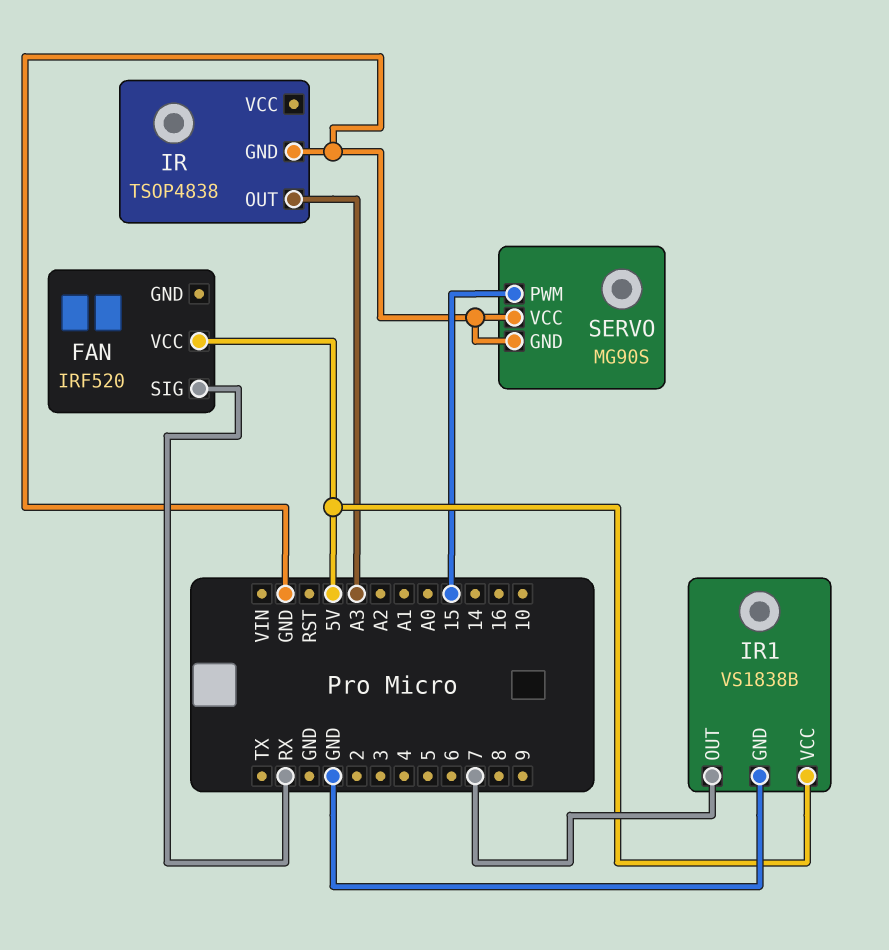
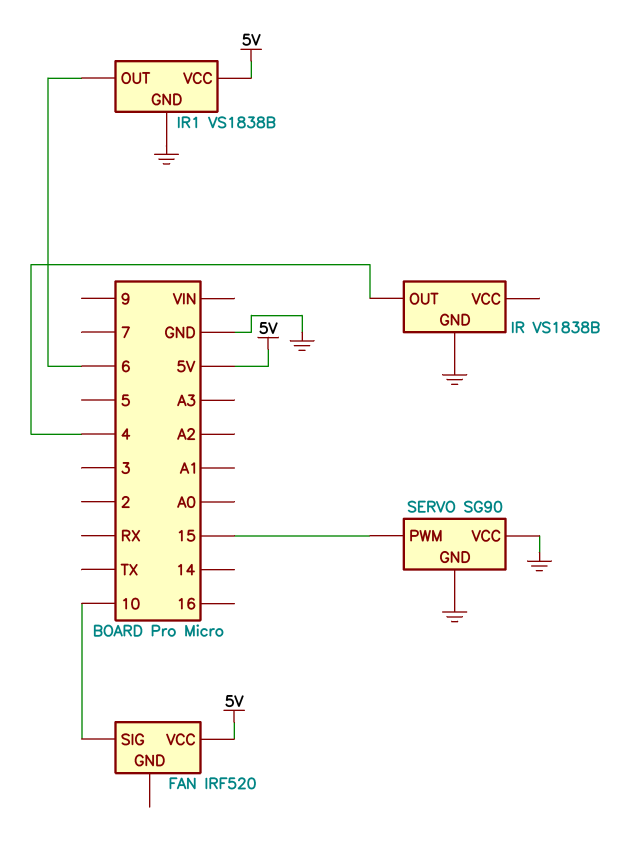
FAN pin SIG: RX -> 10
IR: TSOP4838 -> VS1838B
IR pin OUT: A3 -> 4
IR1 pin OUT: 7 -> 6
SERVO: MG90S -> SG90

